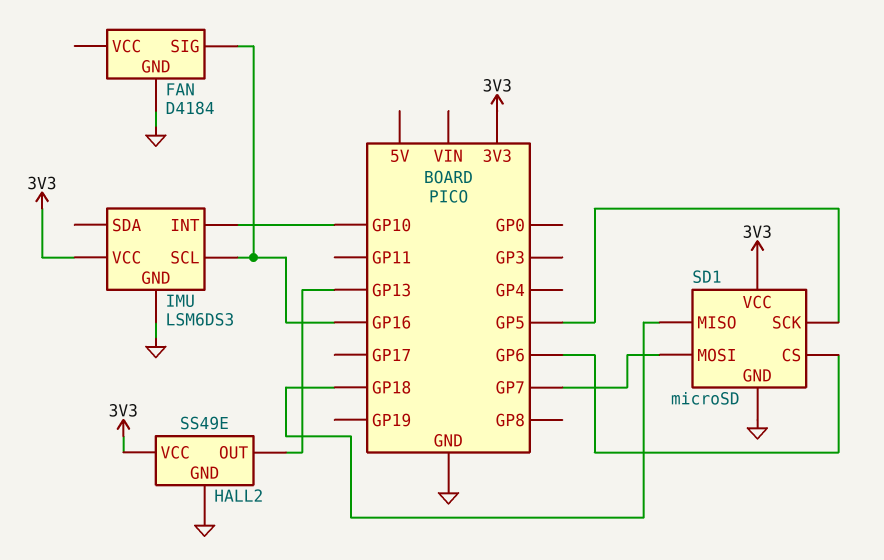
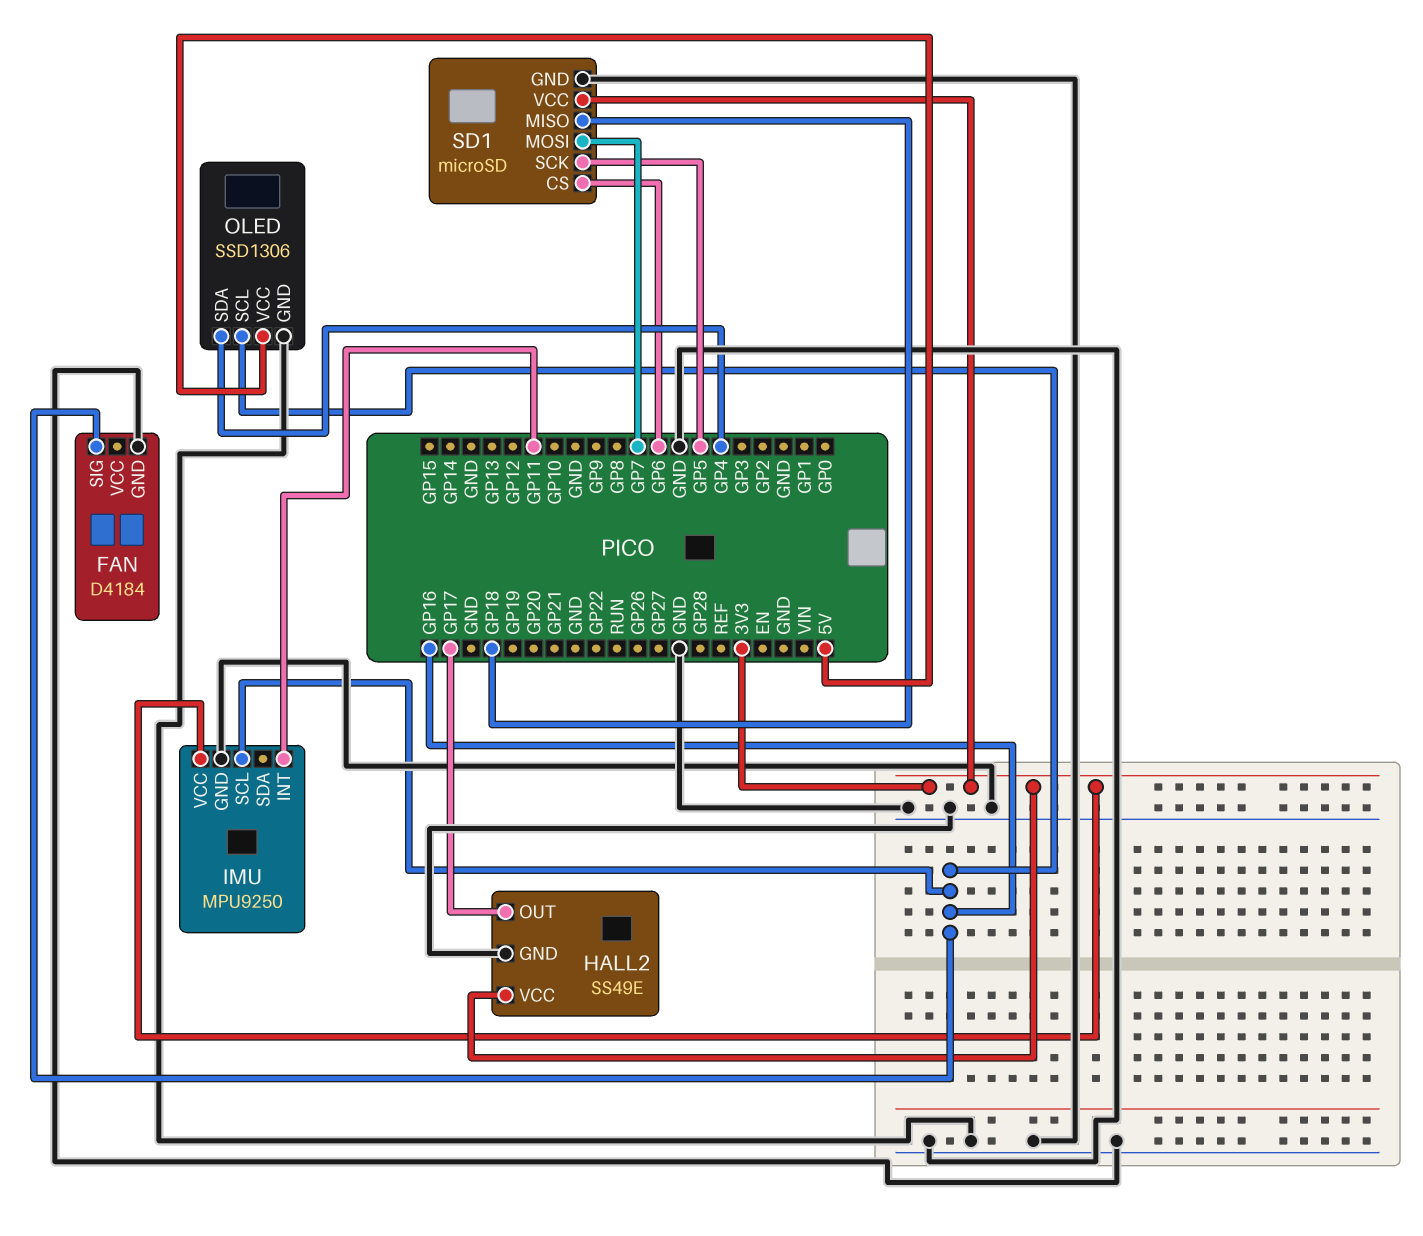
HALL2 pin OUT: GP13 -> GP17
IMU: LSM6DS3 -> MPU9250
IMU pin INT: GP10 -> GP11
OLED: none -> SSD1306
OLED pin GND: none -> GND
OLED pin SCL: none -> GP16
OLED pin SDA: none -> GP4
OLED pin VCC: none -> 5V

